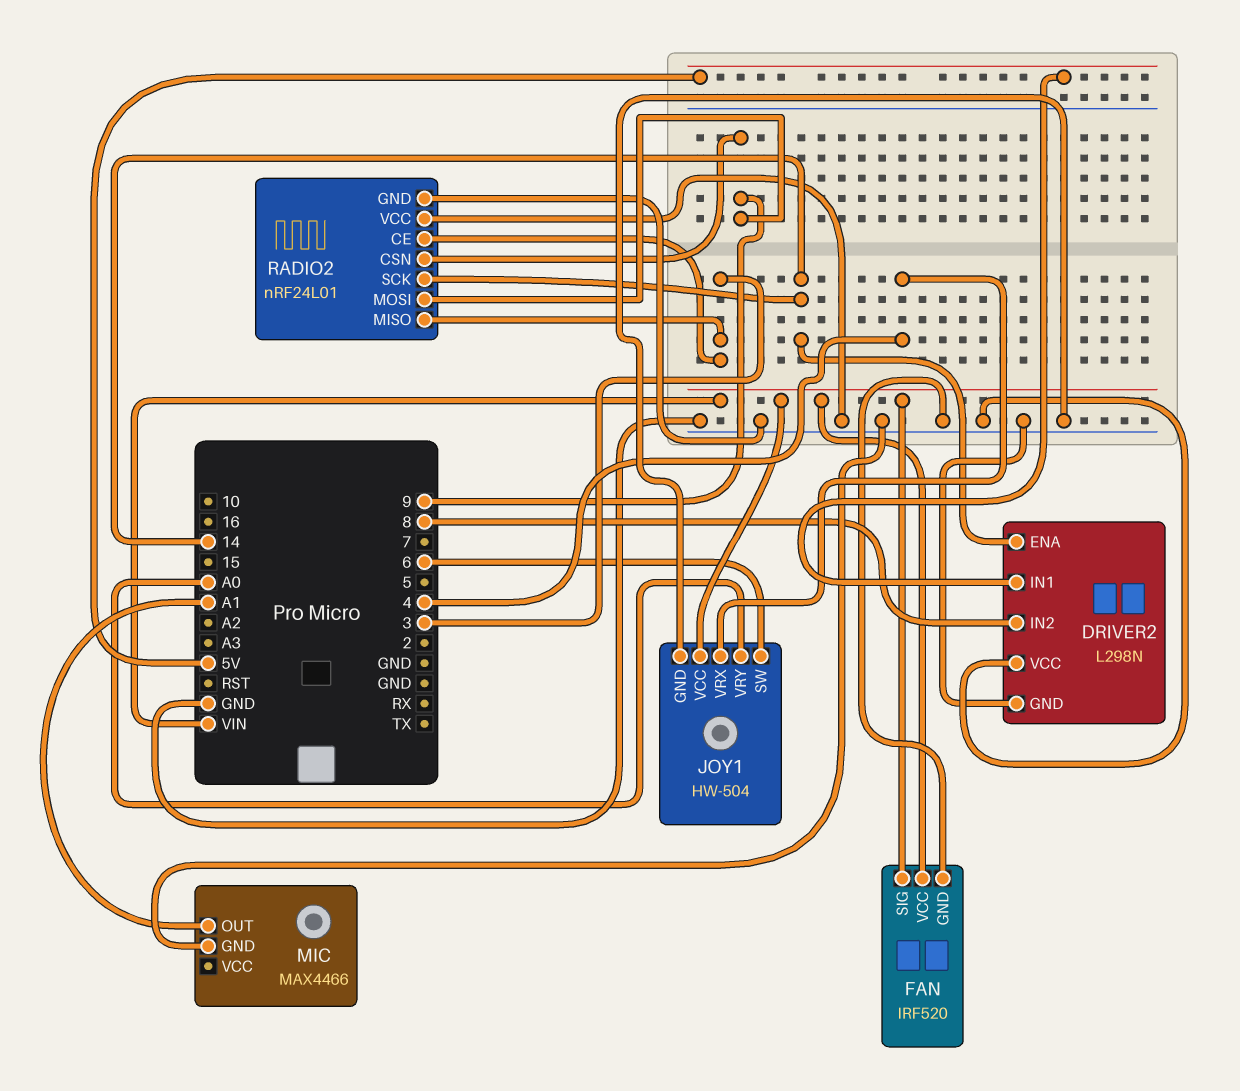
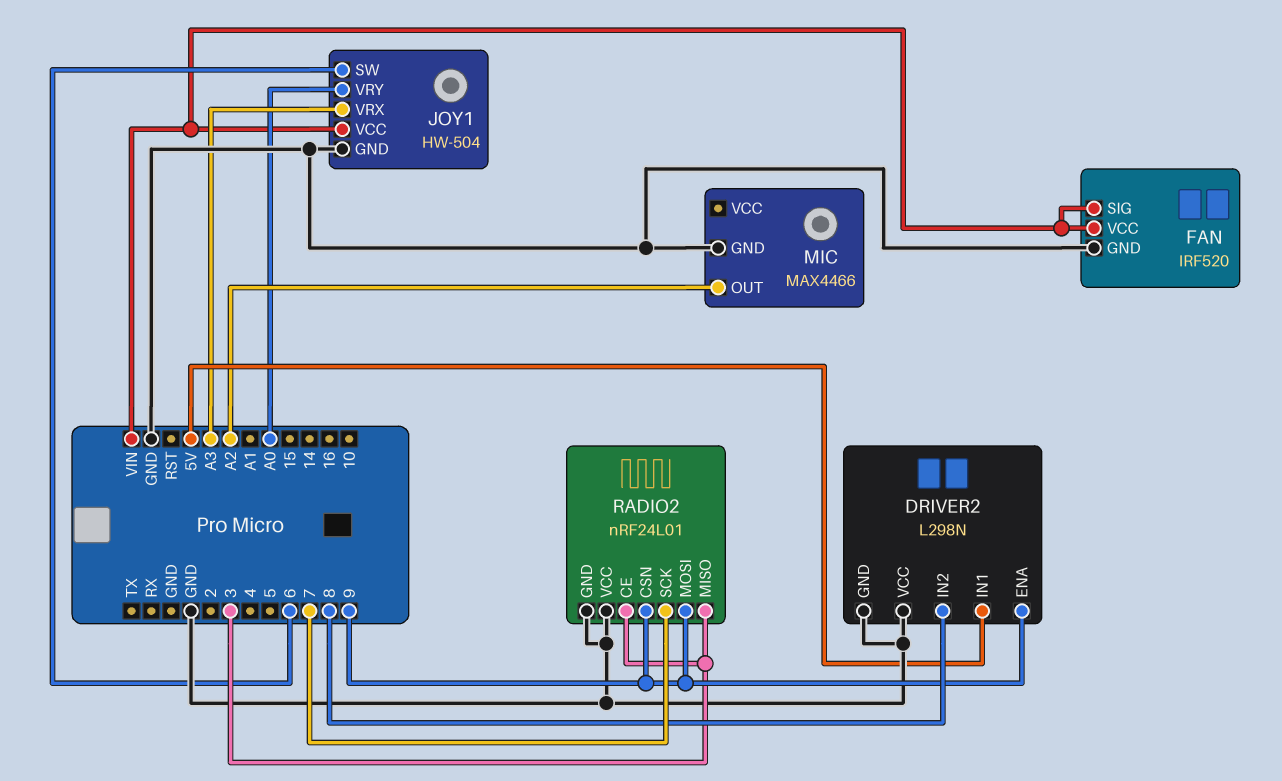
DRIVER2 pin ENA: 14 -> 9
JOY1 pin VRX: 4 -> A3
MIC pin OUT: A1 -> A2
RADIO2 pin SCK: 14 -> 7

